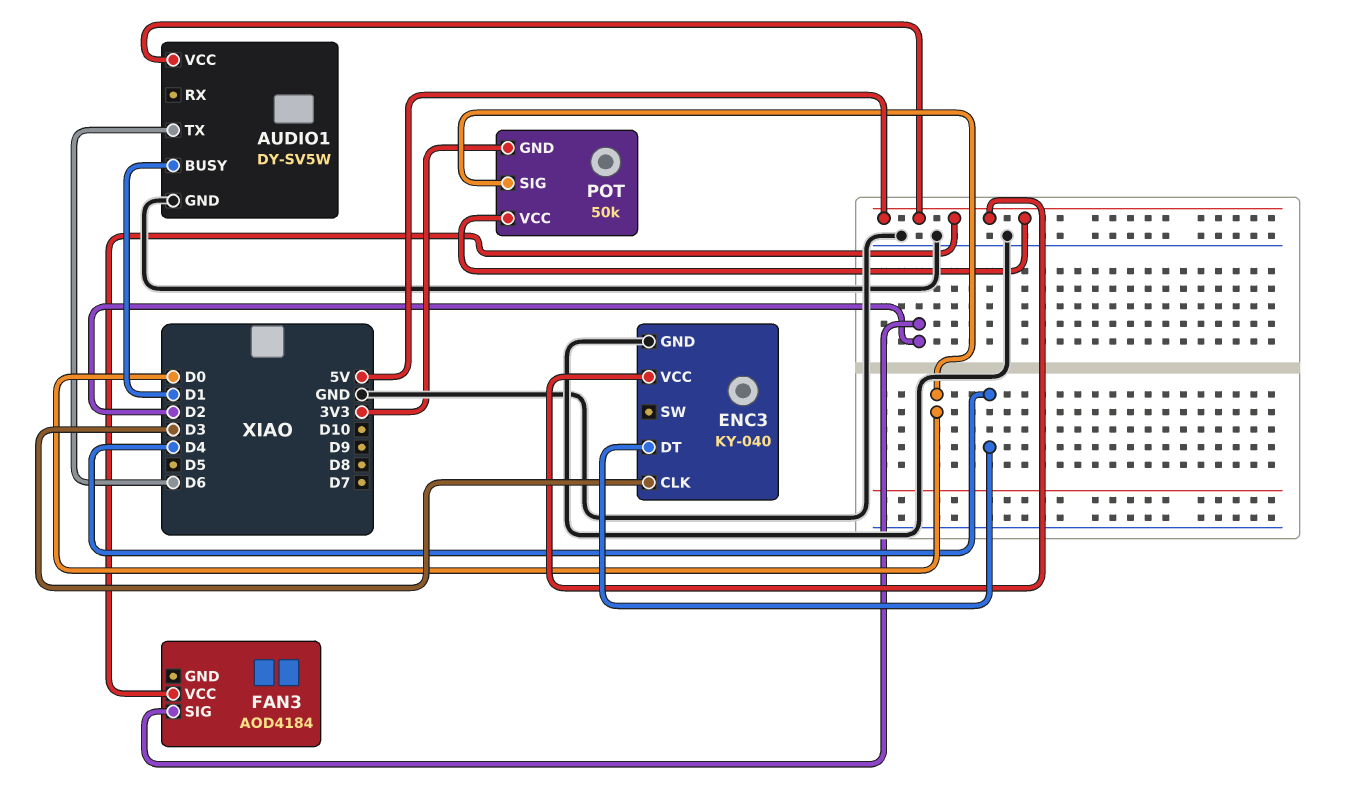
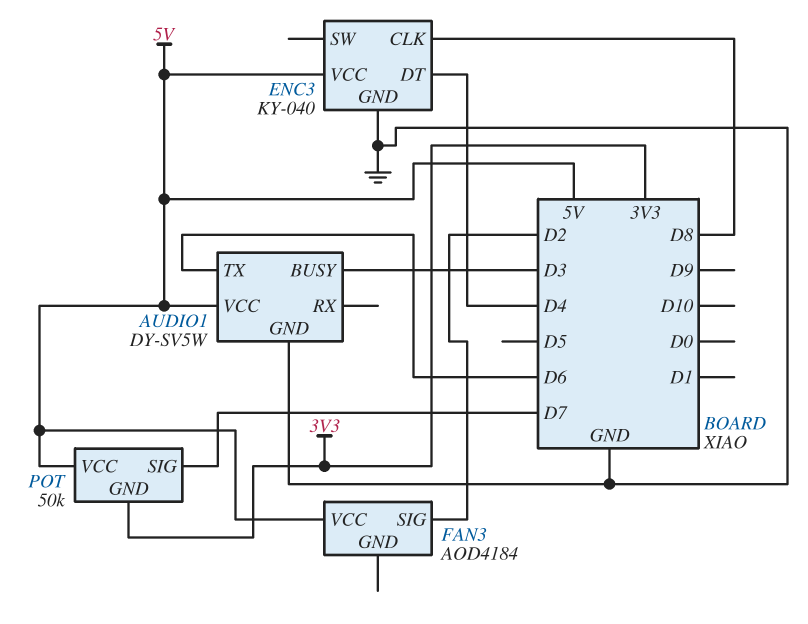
AUDIO1 pin BUSY: D1 -> D3
ENC3 pin CLK: D3 -> D8
POT pin SIG: D0 -> D7

